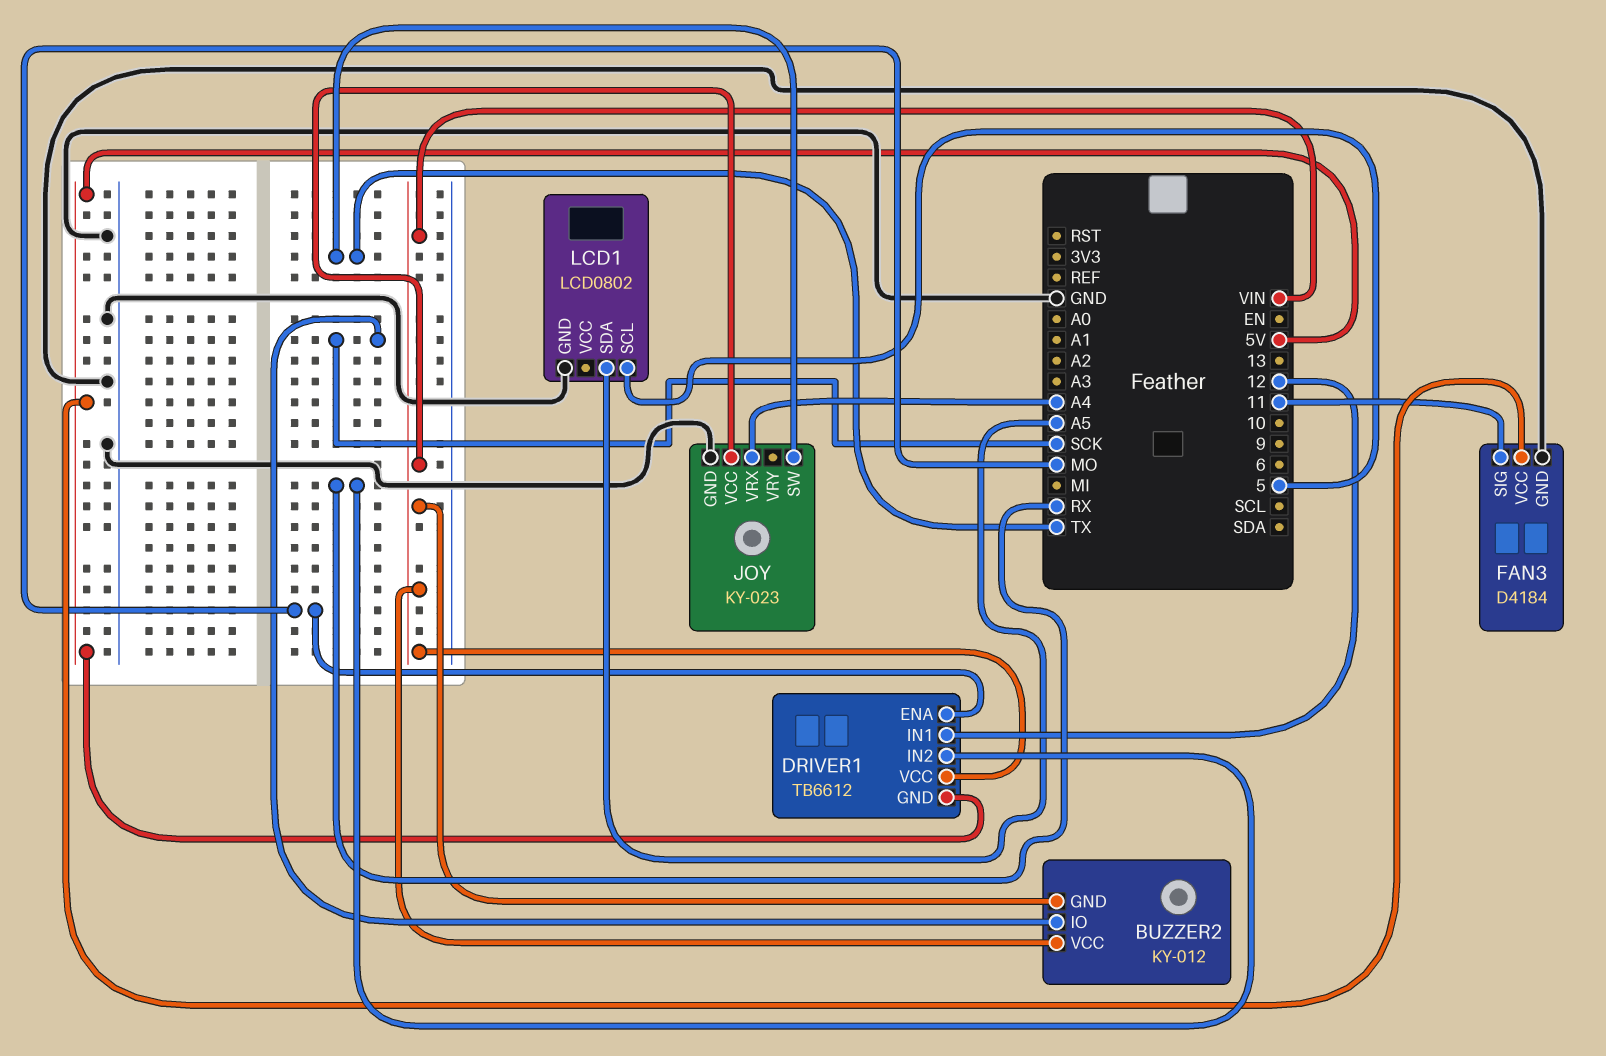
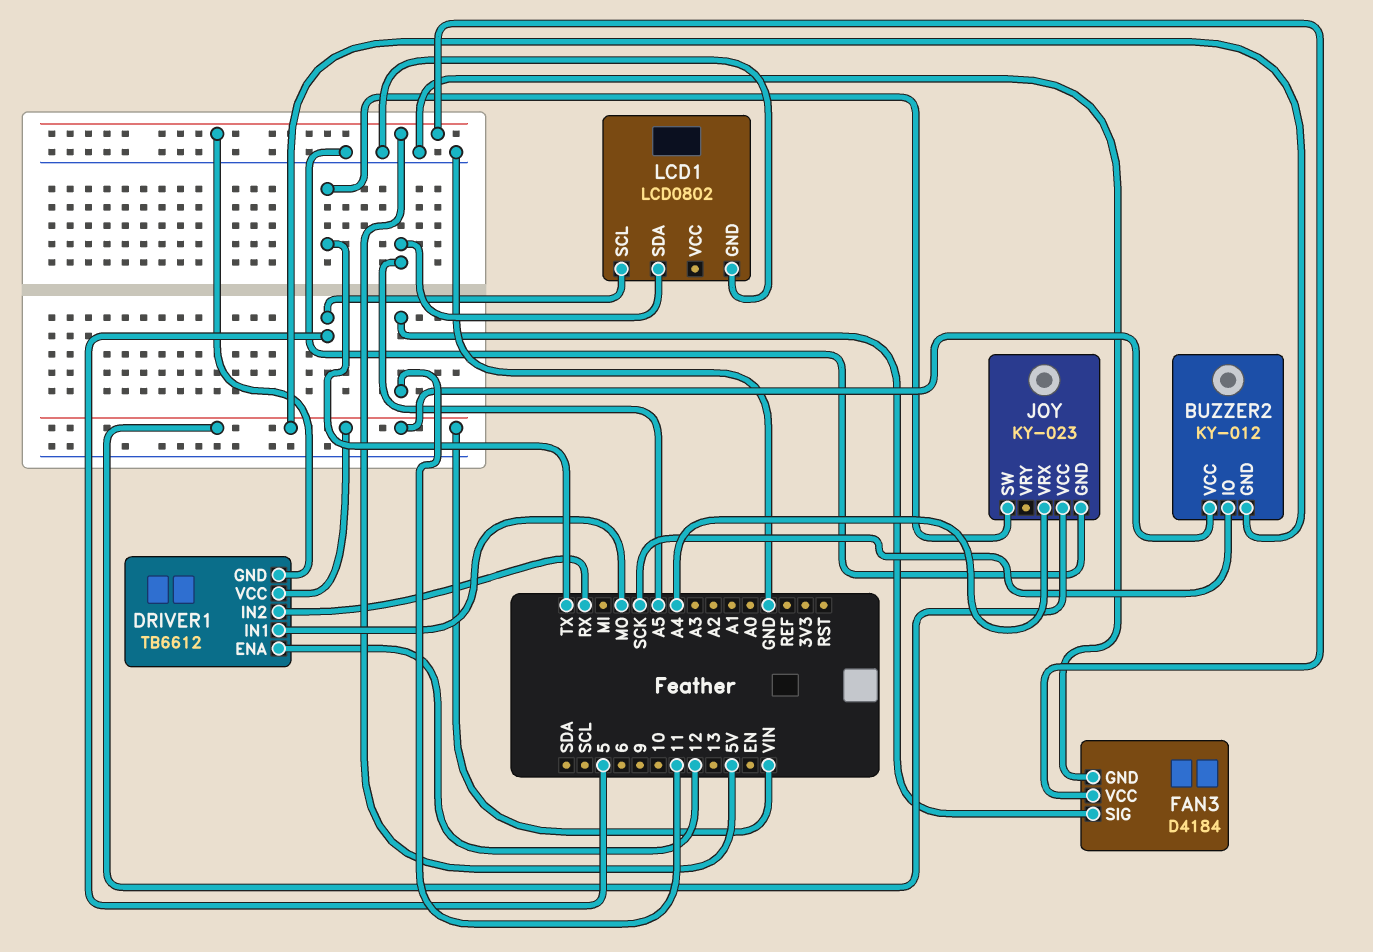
DRIVER1 pin ENA: MO -> 12
DRIVER1 pin IN1: 12 -> MO

